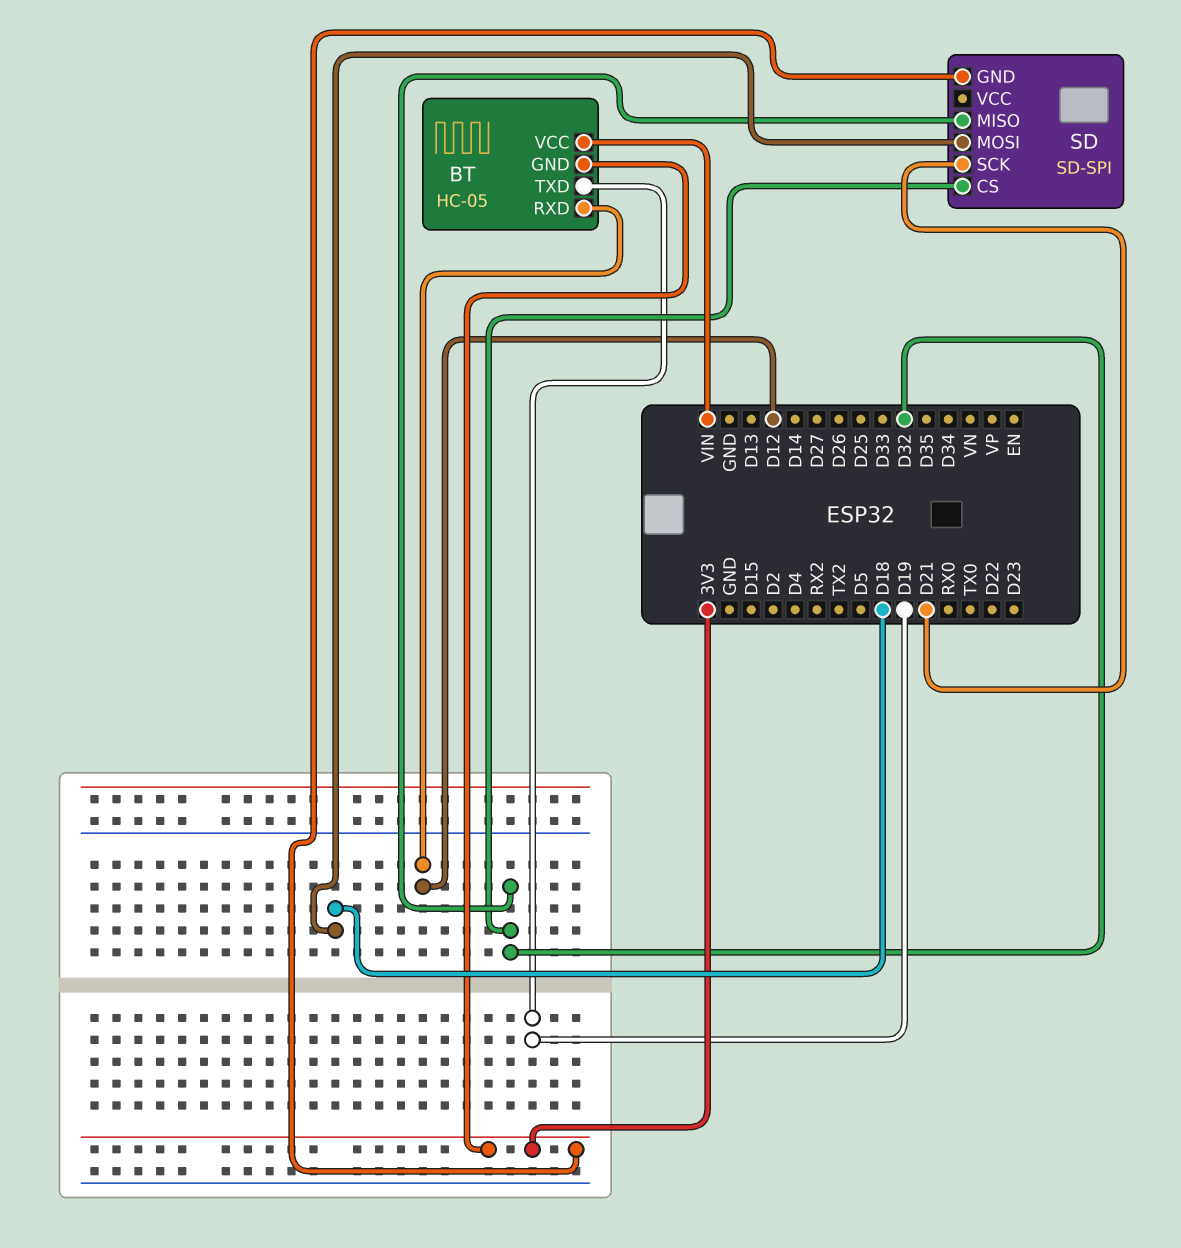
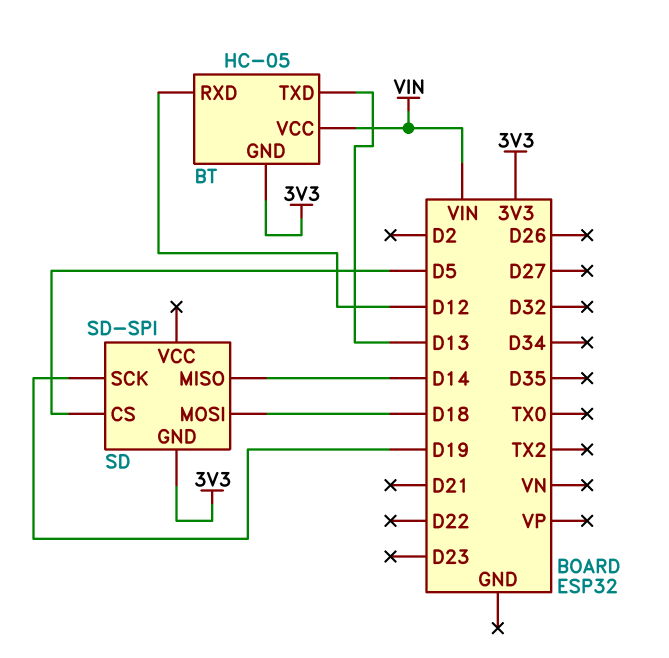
BT pin TXD: D19 -> D13
SD pin CS: D32 -> D5
SD pin MISO: D32 -> D14
SD pin SCK: D21 -> D19

